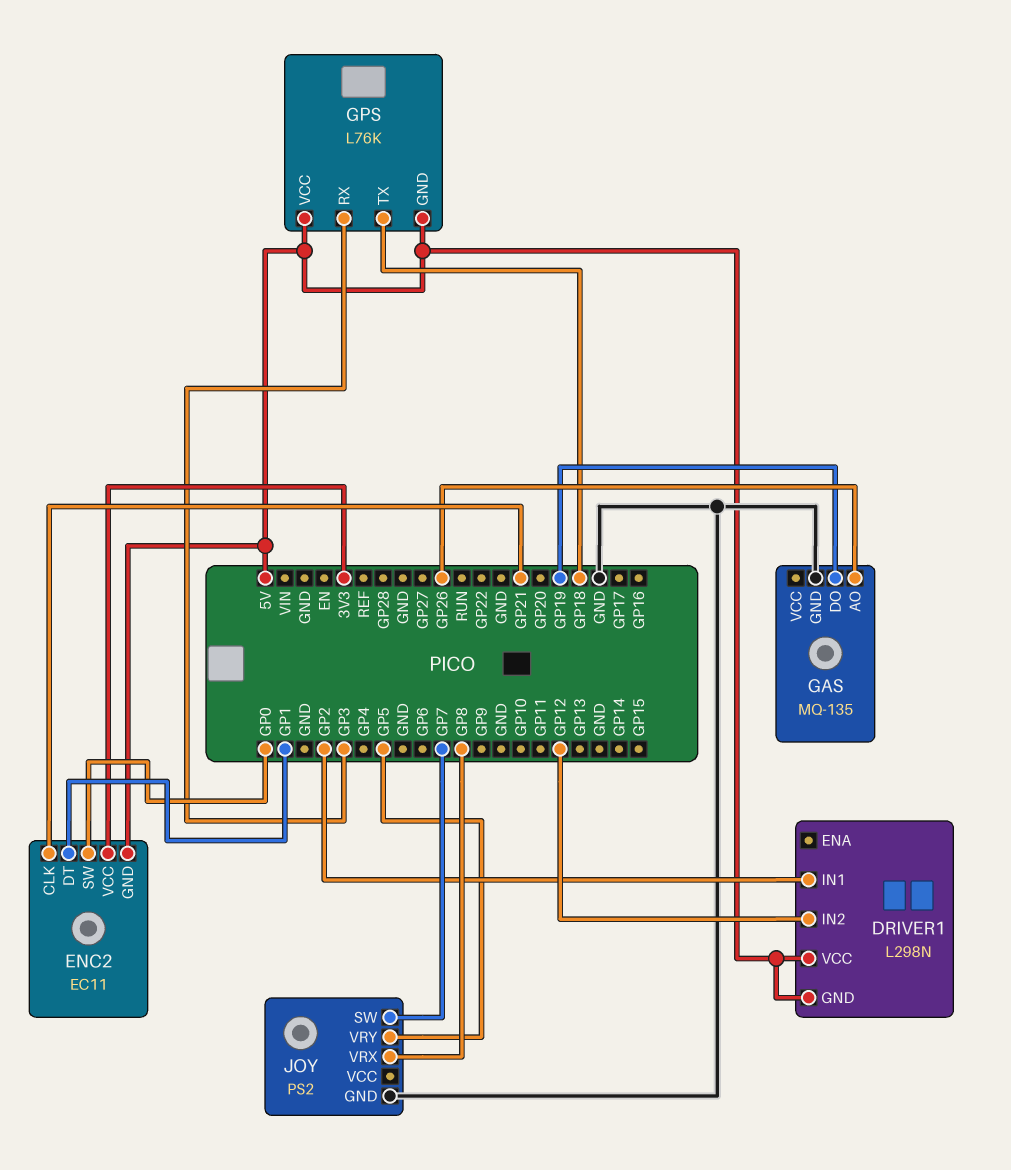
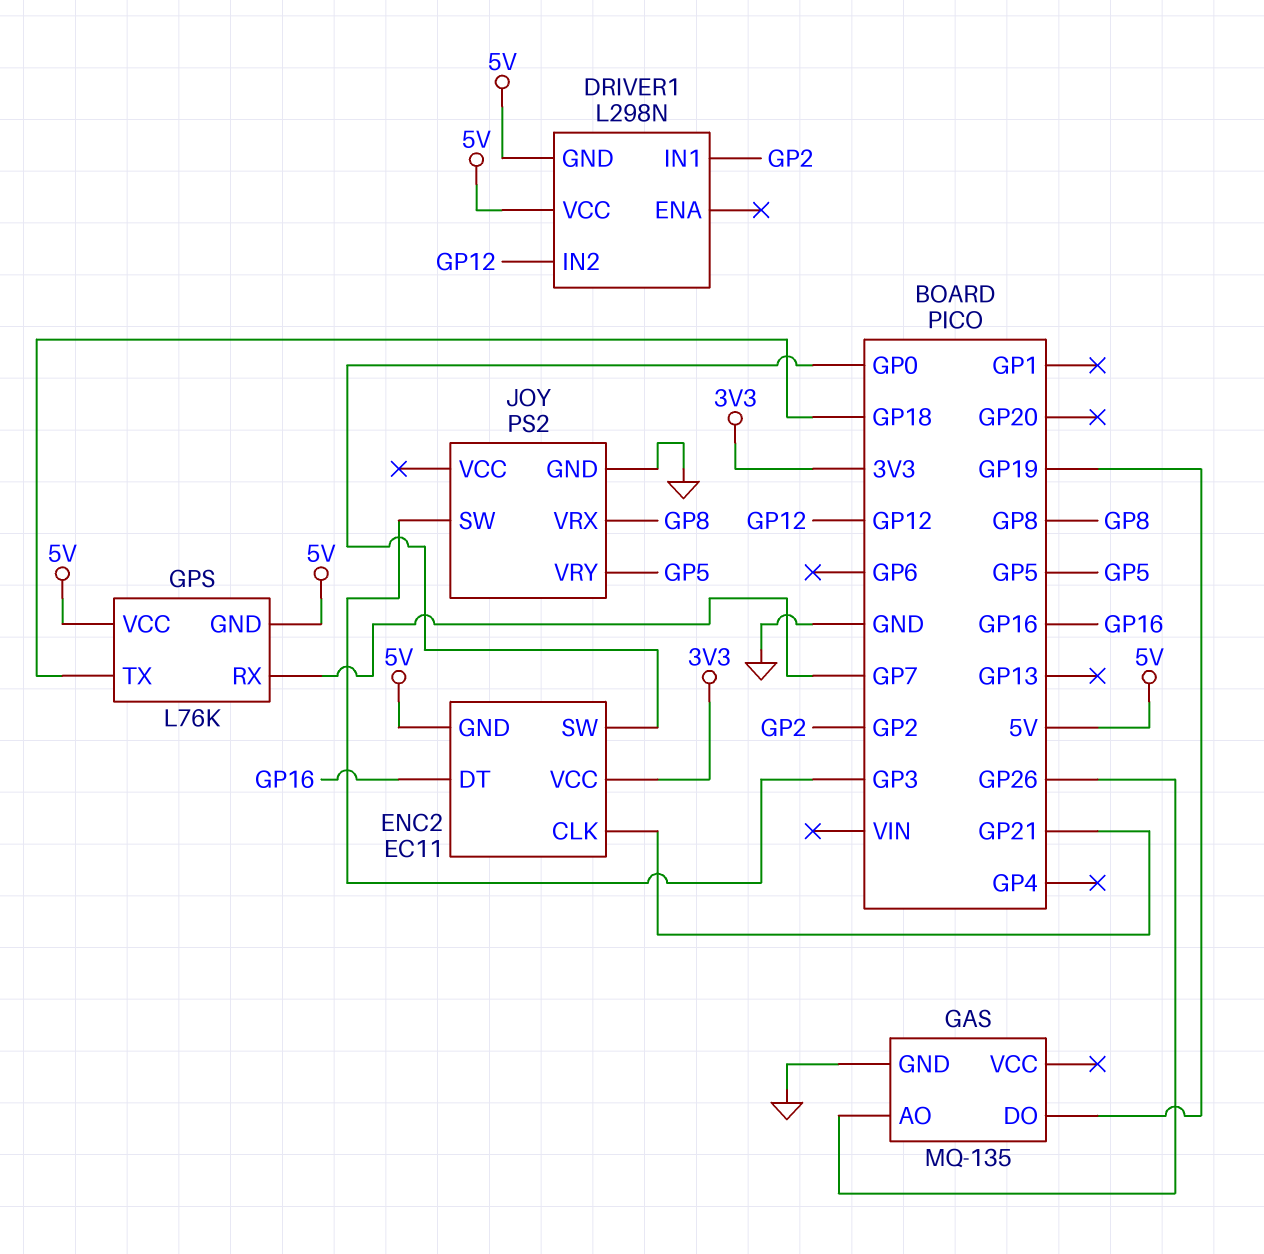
ENC2 pin DT: GP1 -> GP16
GPS pin RX: GP3 -> GP7
JOY pin SW: GP7 -> GP3

